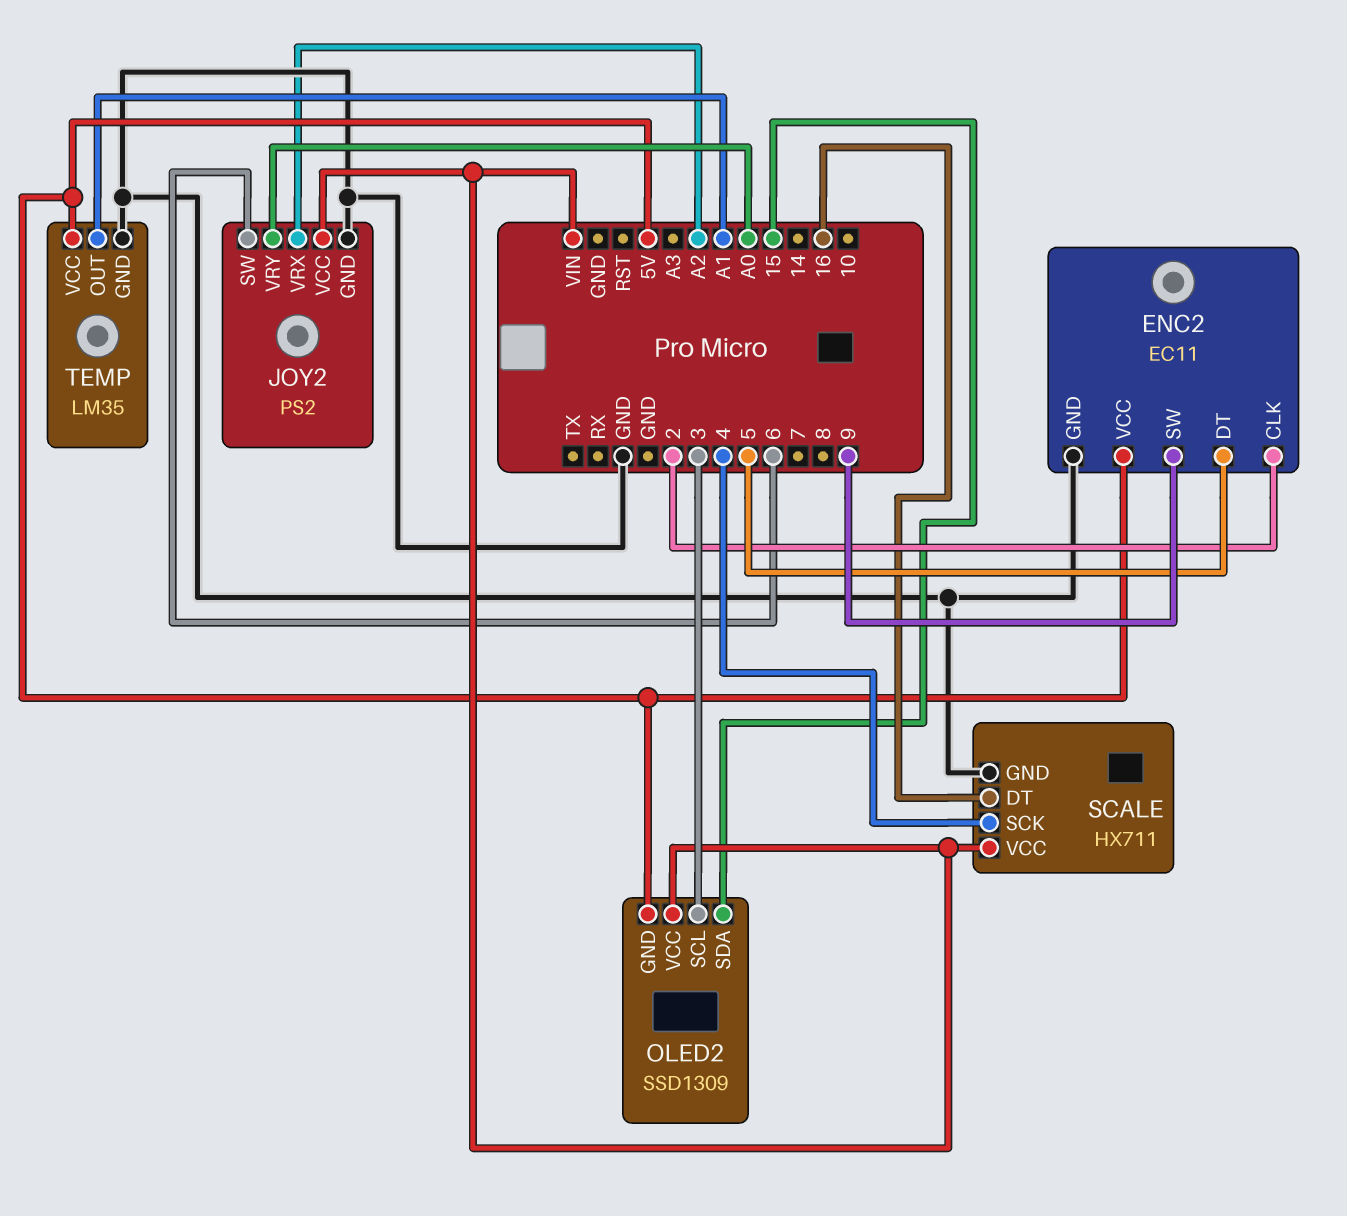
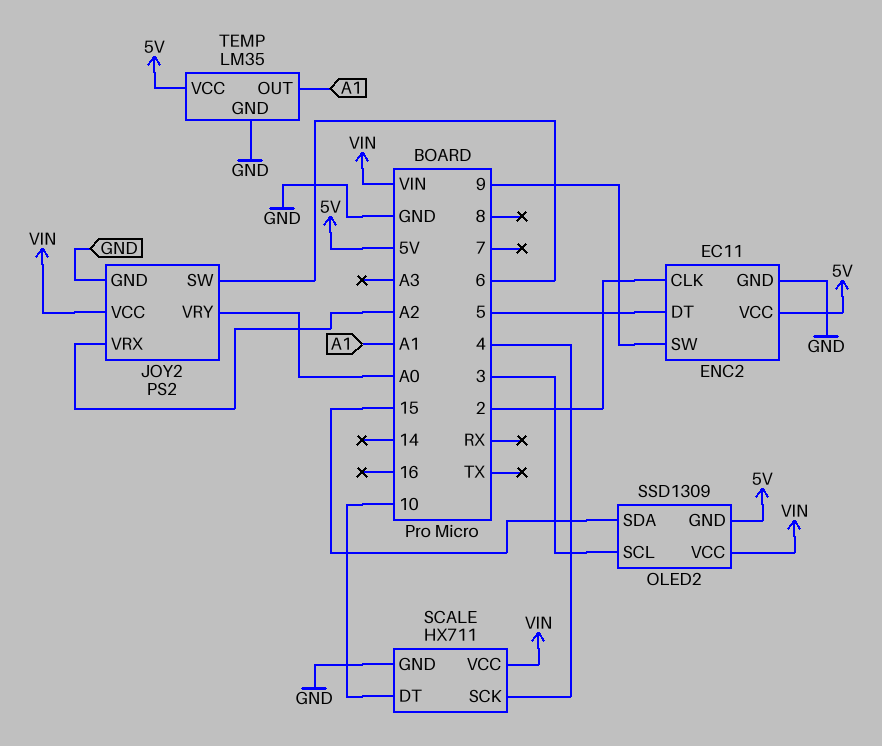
SCALE pin DT: 16 -> 10

